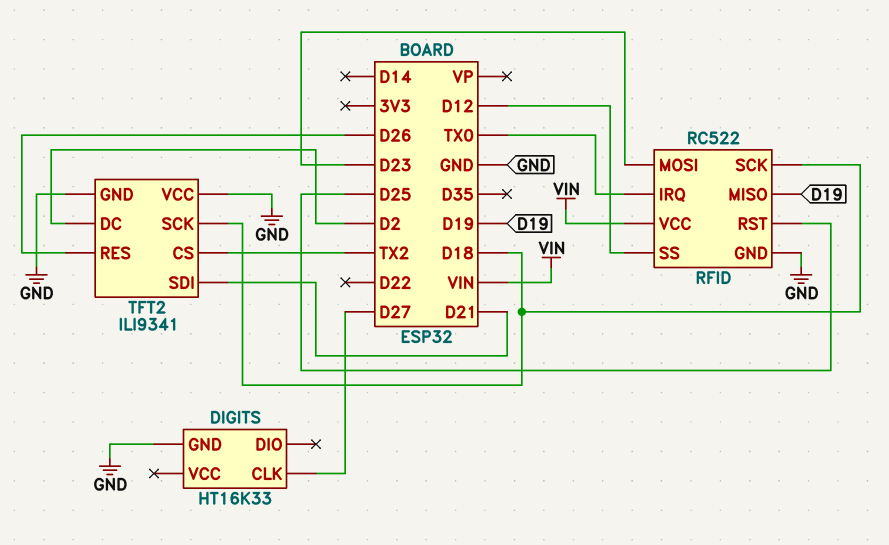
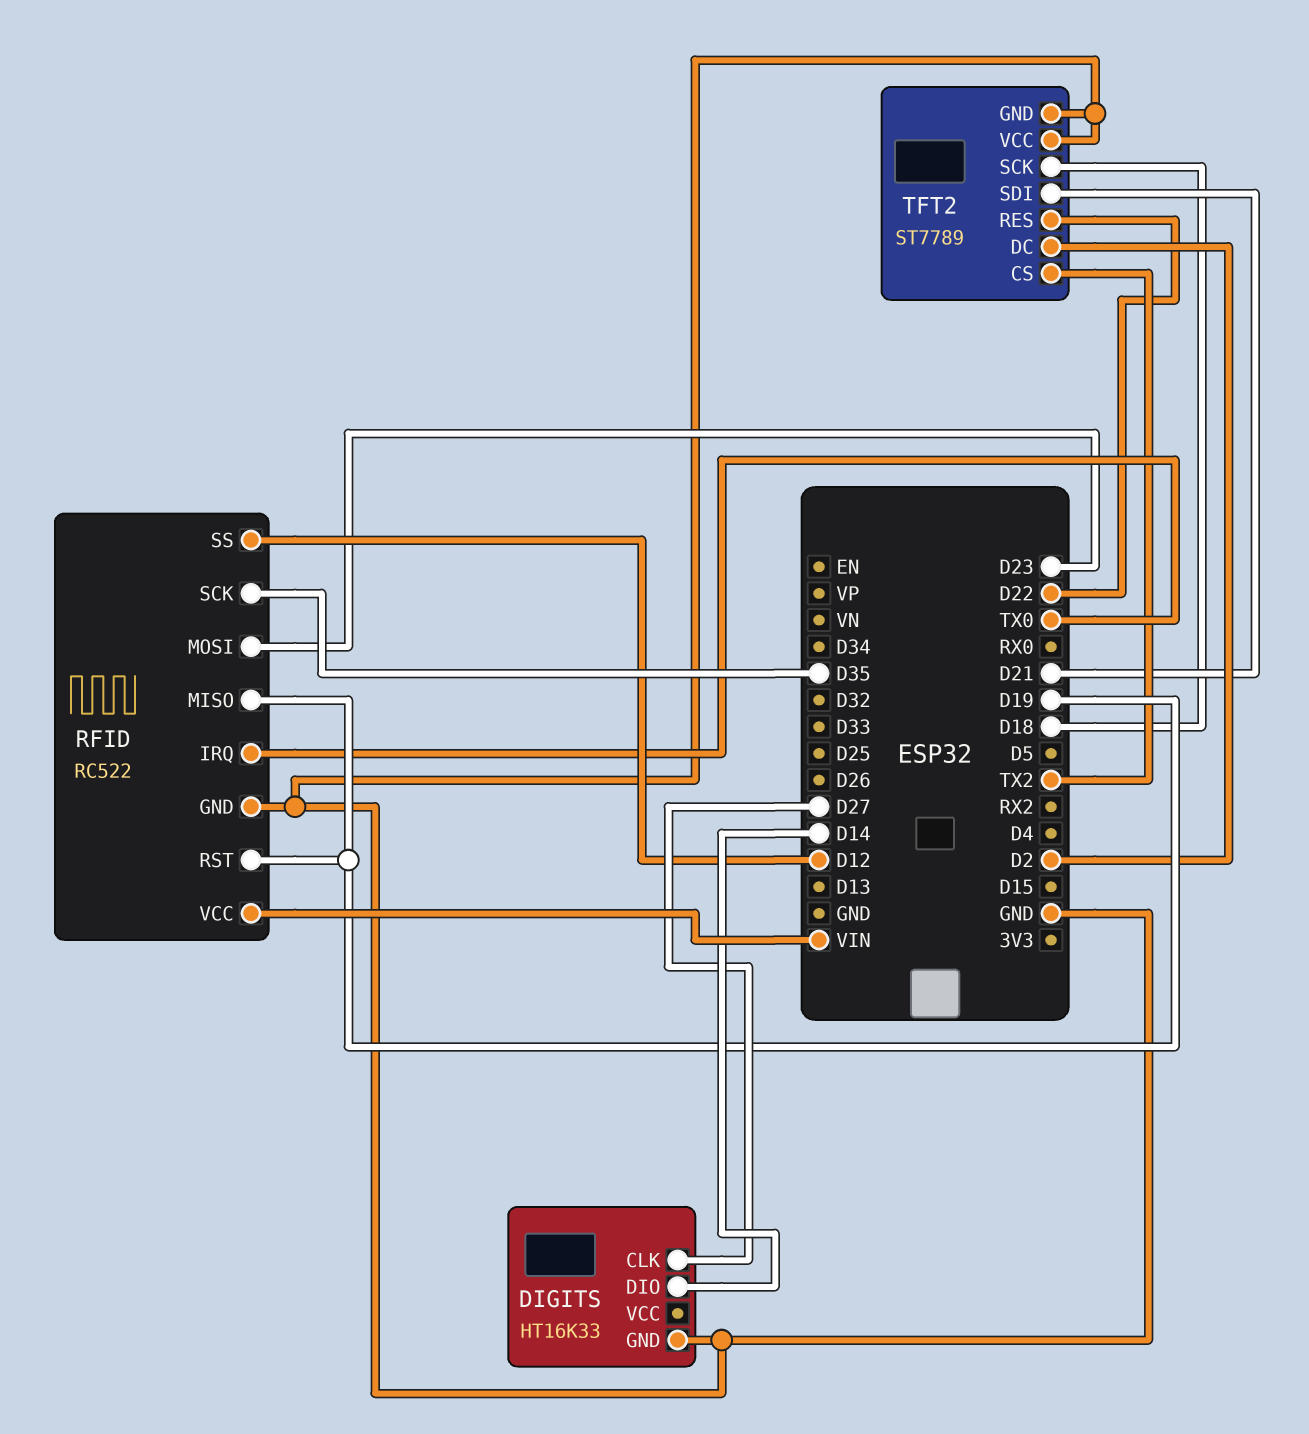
DIGITS pin DIO: none -> D14
RFID pin RST: D25 -> D19
RFID pin SCK: D18 -> D35
TFT2: ILI9341 -> ST7789
TFT2 pin RES: D26 -> D22

